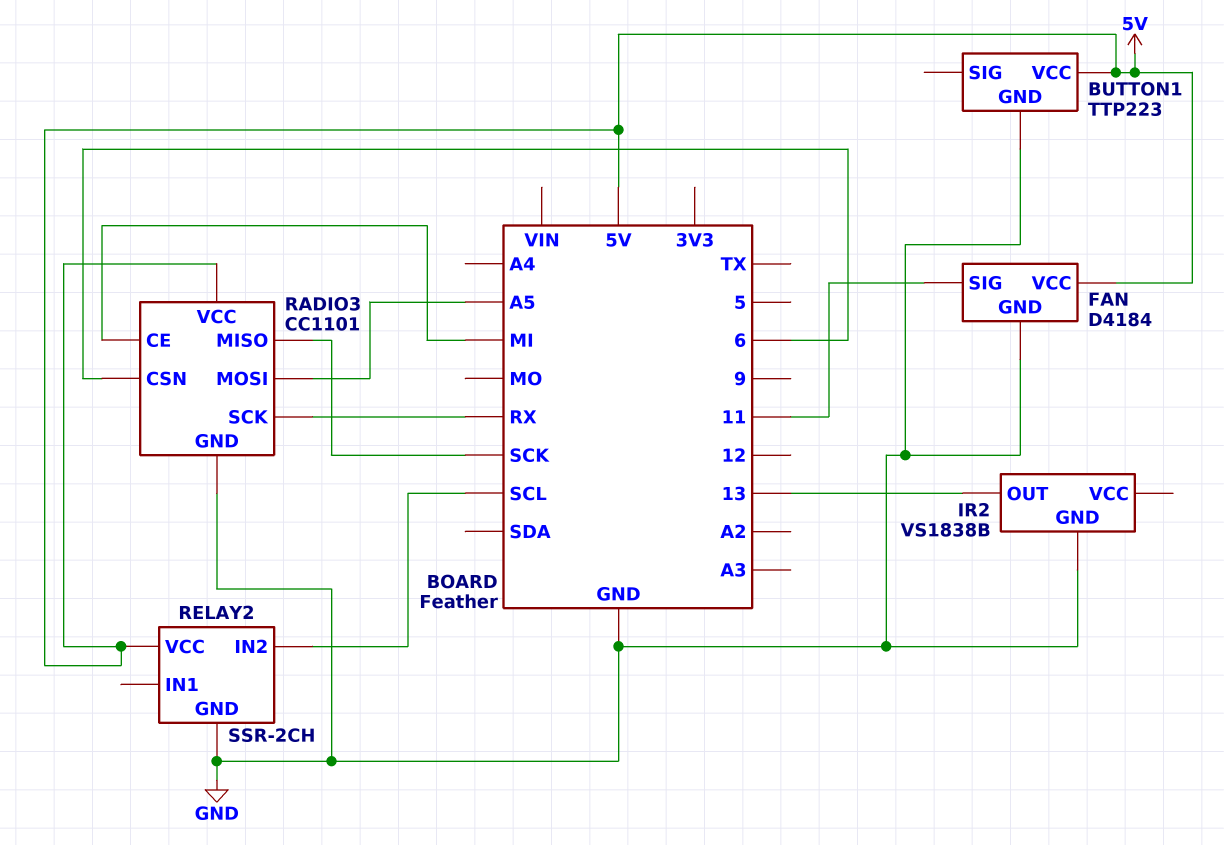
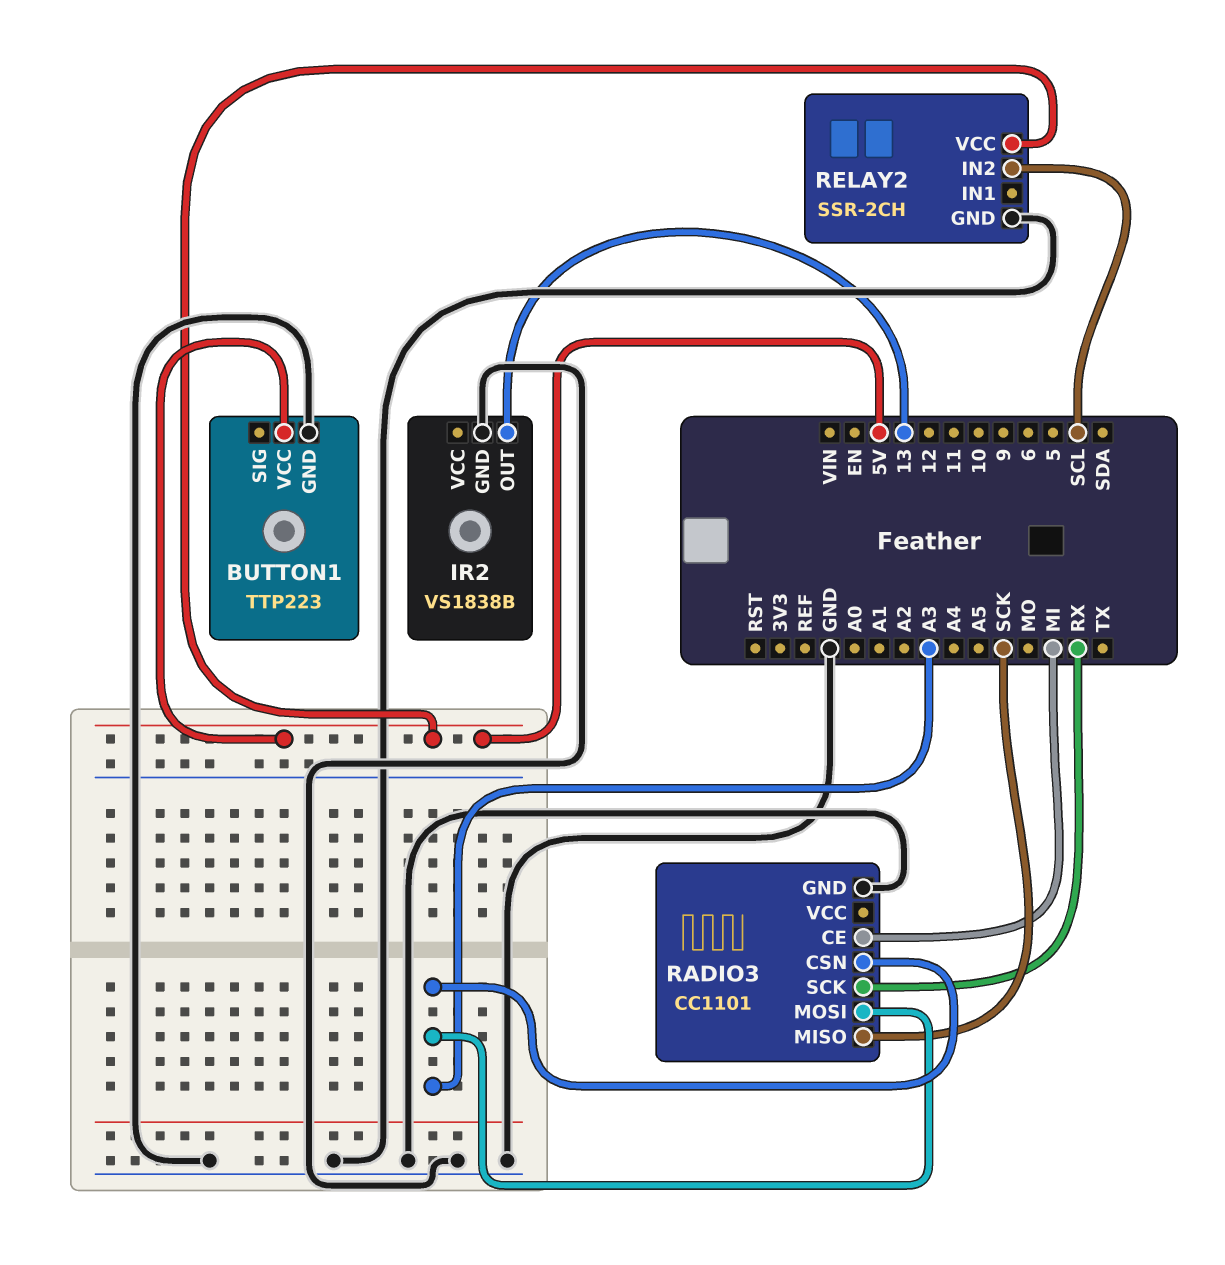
FAN: D4184 -> none
FAN pin GND: GND -> none
FAN pin SIG: 11 -> none
FAN pin VCC: 5V -> none
RADIO3 pin CSN: 6 -> A3
RADIO3 pin MOSI: A5 -> A3
RADIO3 pin VCC: 5V -> none

